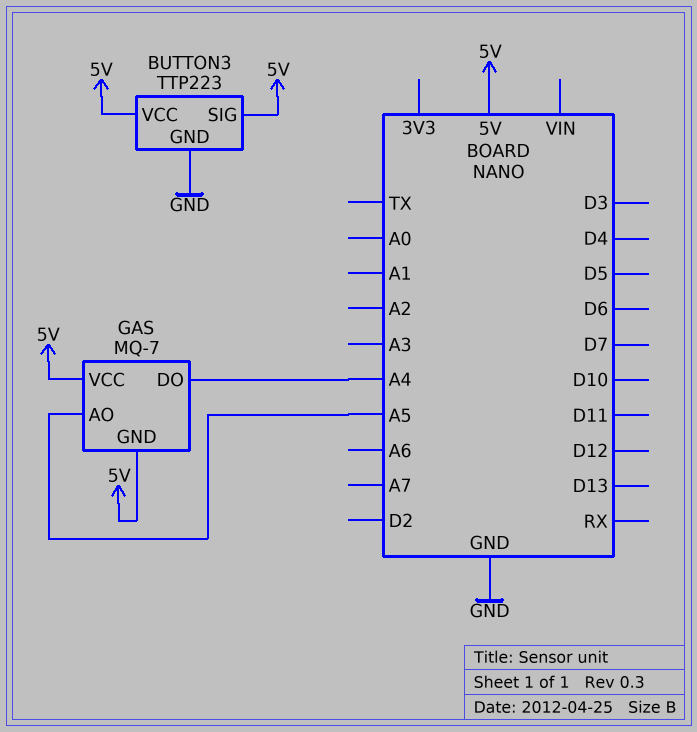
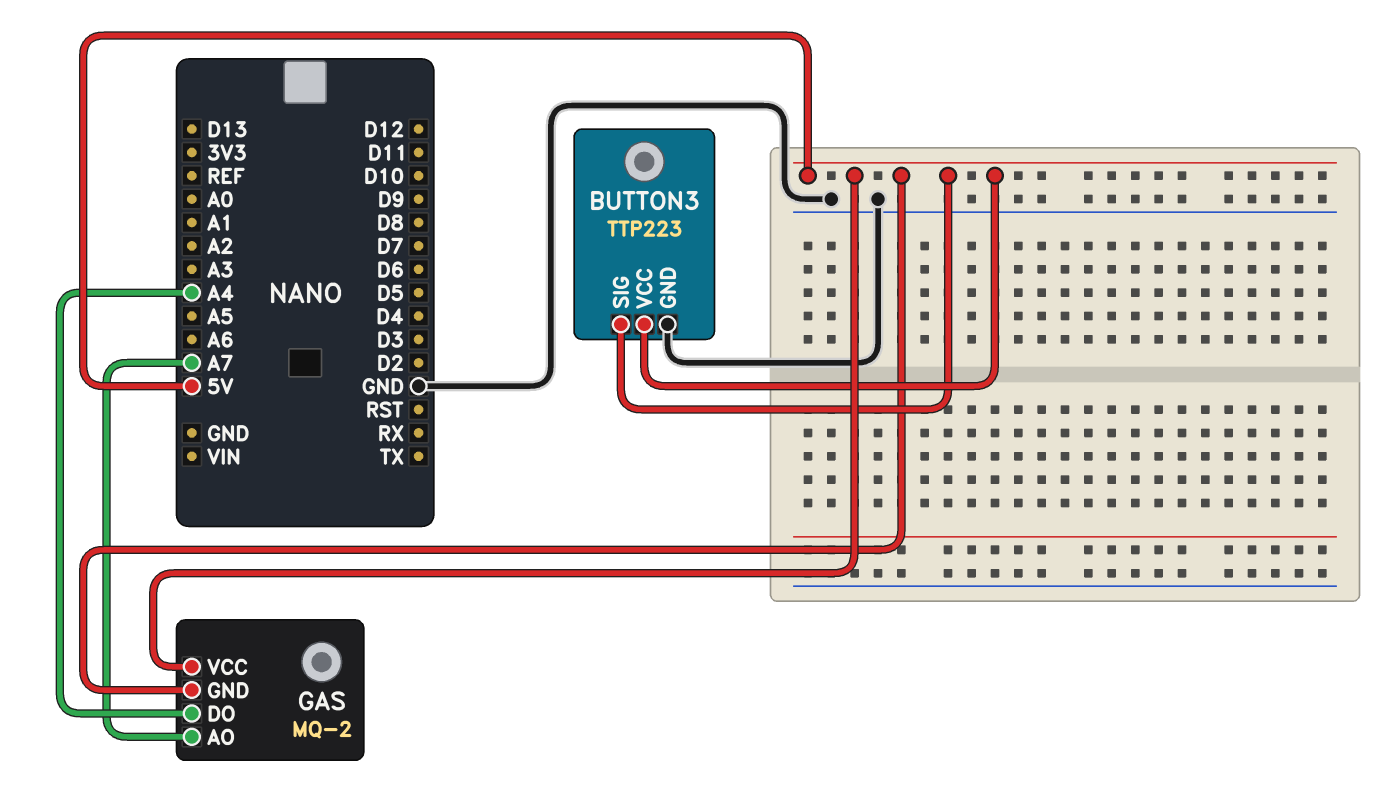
GAS: MQ-7 -> MQ-2
GAS pin AO: A5 -> A7

